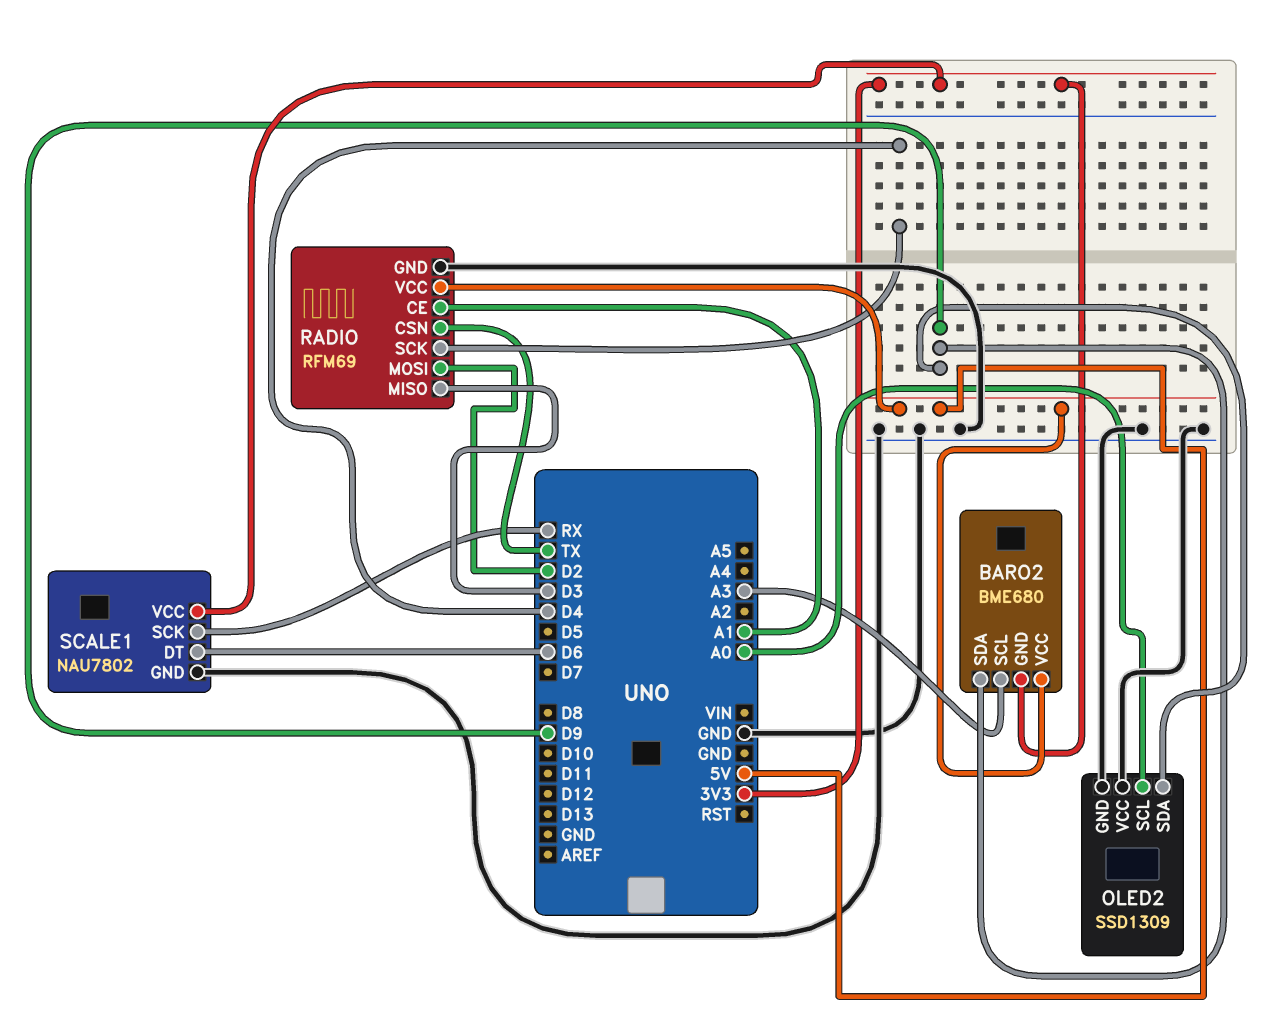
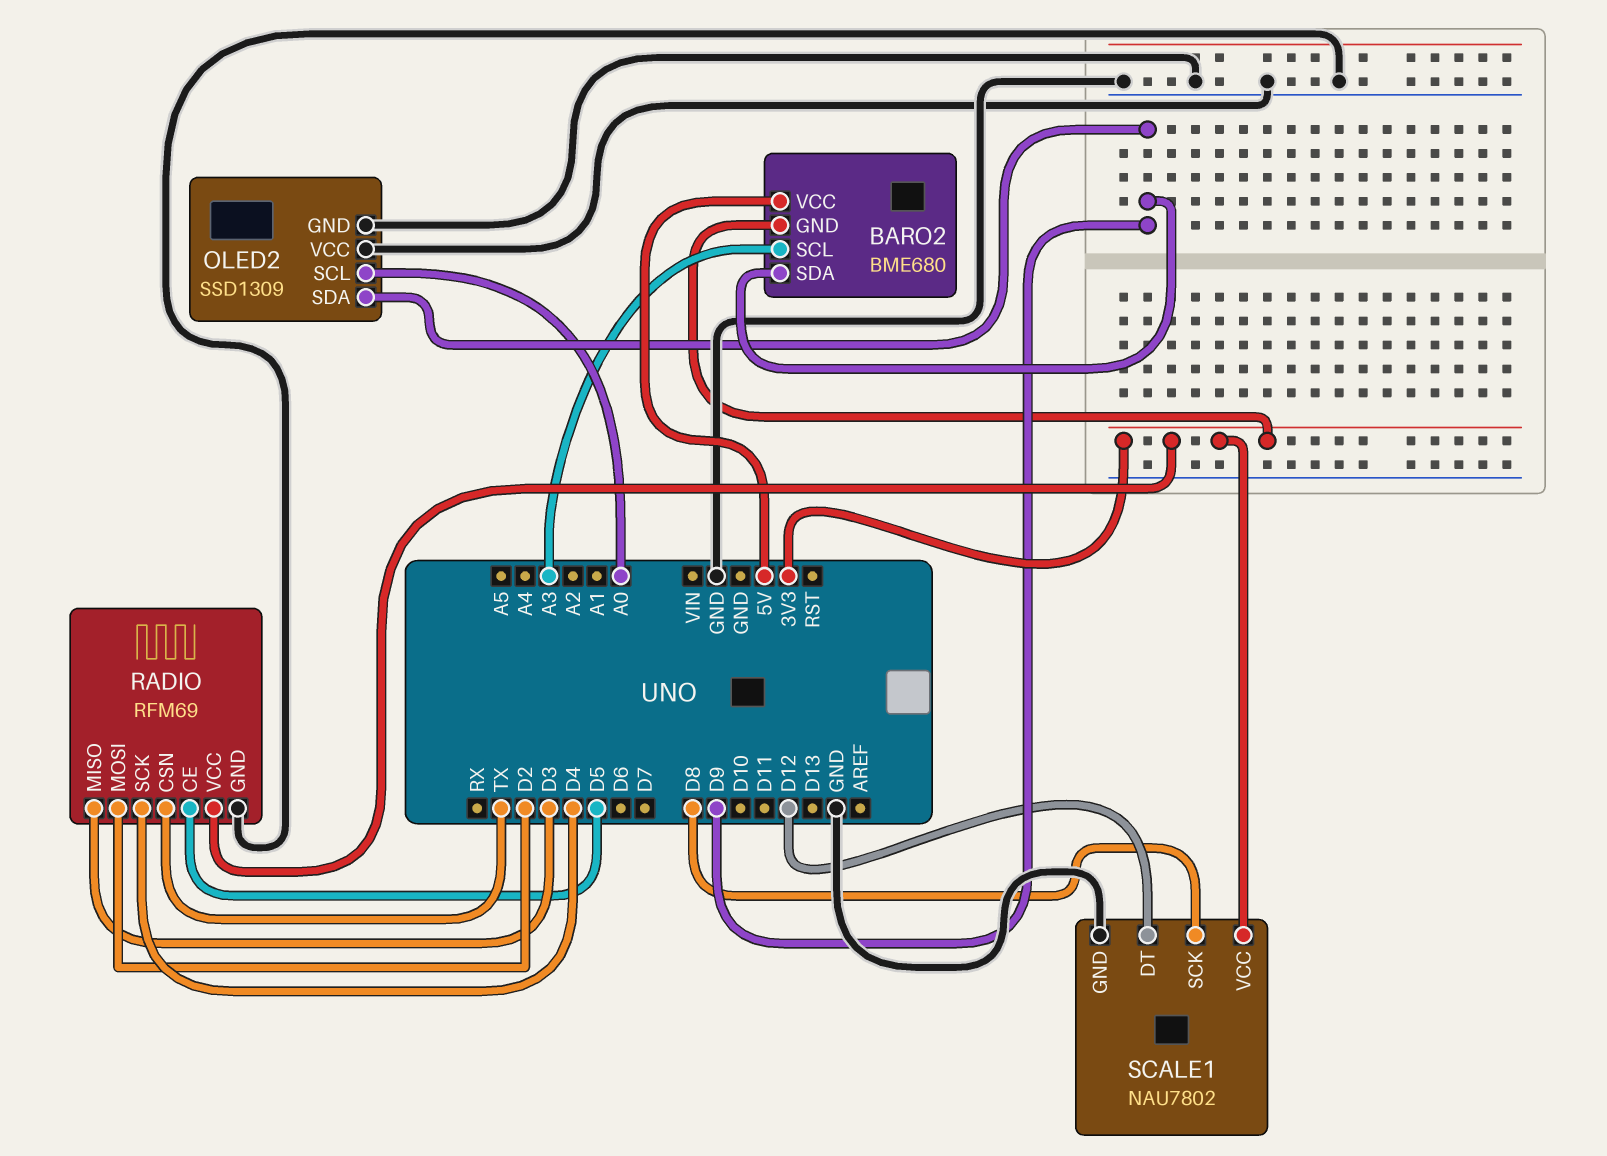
RADIO pin CE: A1 -> D5
RADIO pin VCC: 5V -> 3V3
SCALE1 pin DT: D6 -> D12
SCALE1 pin SCK: RX -> D8

